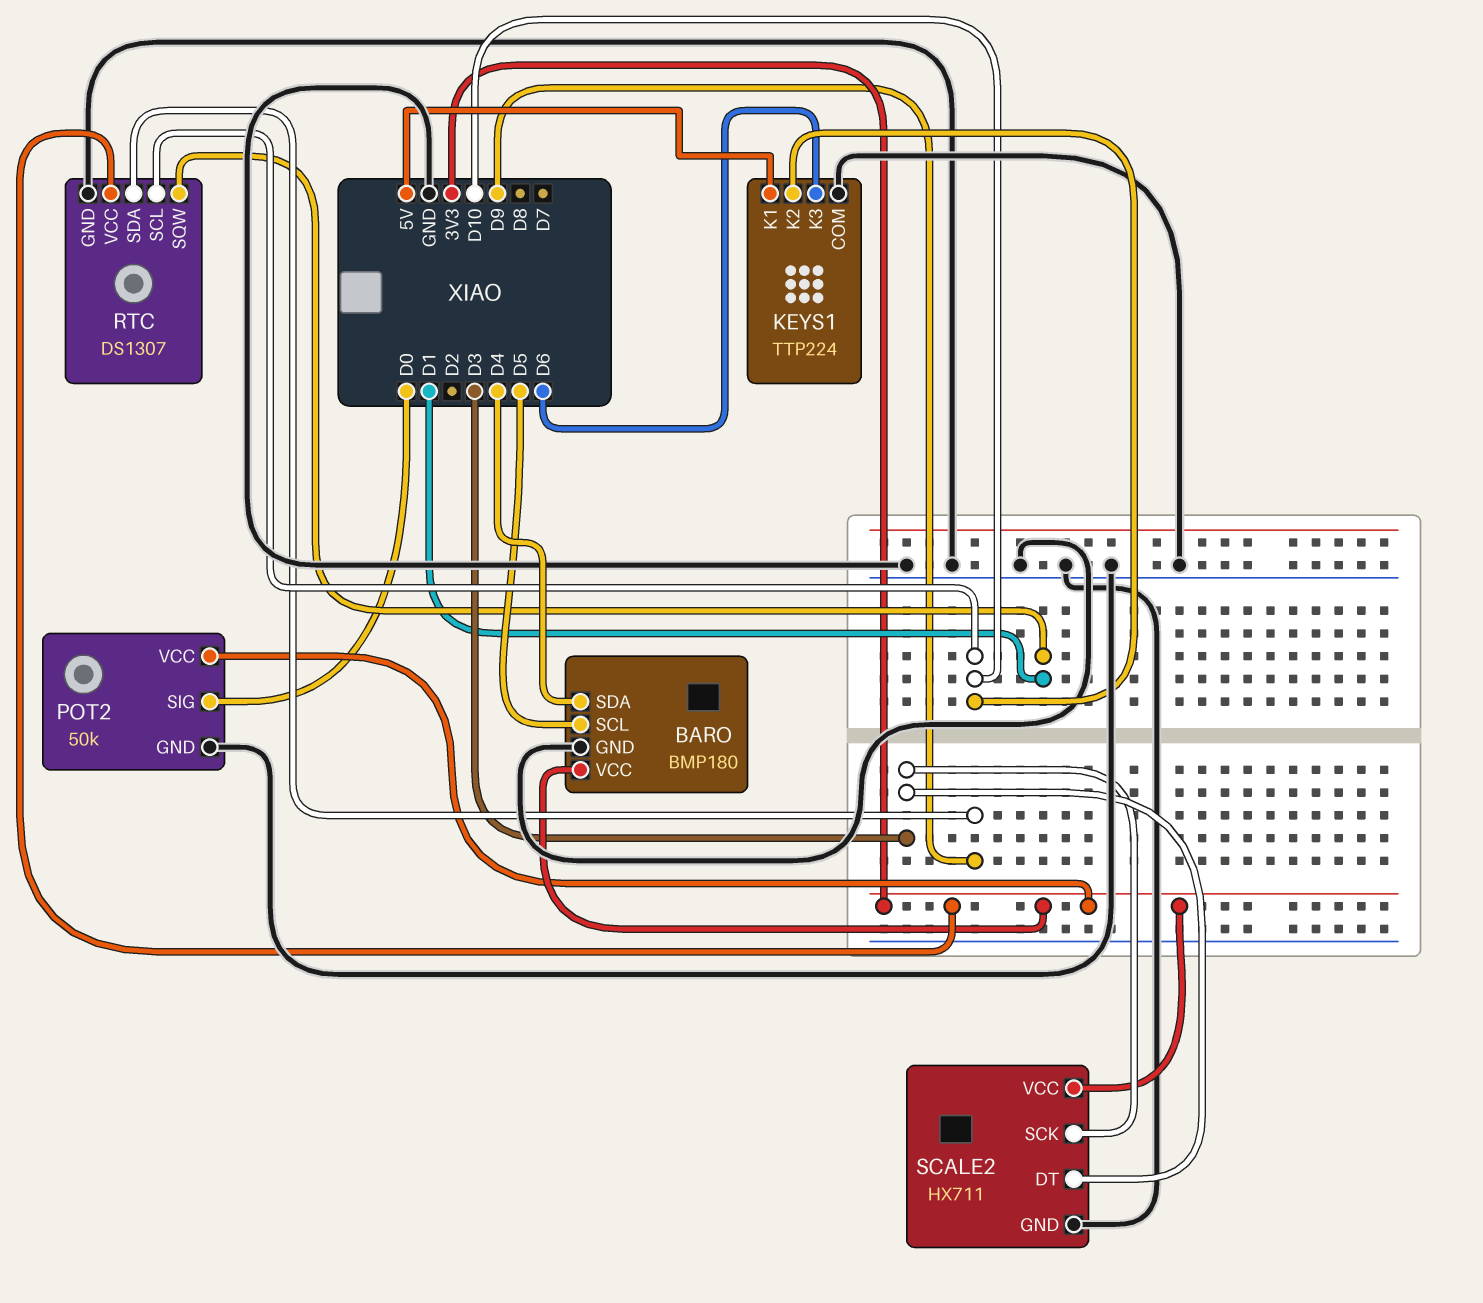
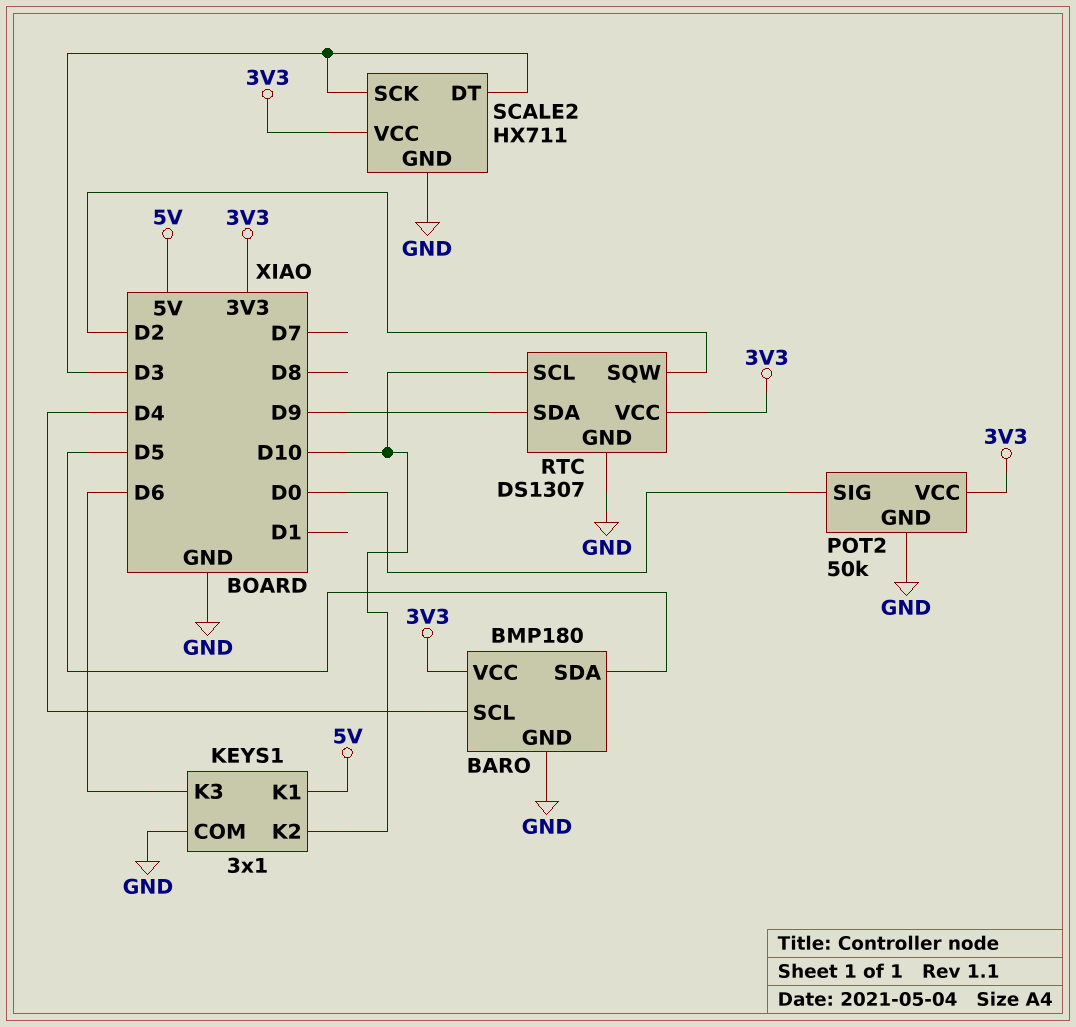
BARO pin SCL: D5 -> D4
BARO pin SDA: D4 -> D5
KEYS1: TTP224 -> 3x1
RTC pin SQW: D1 -> D2

